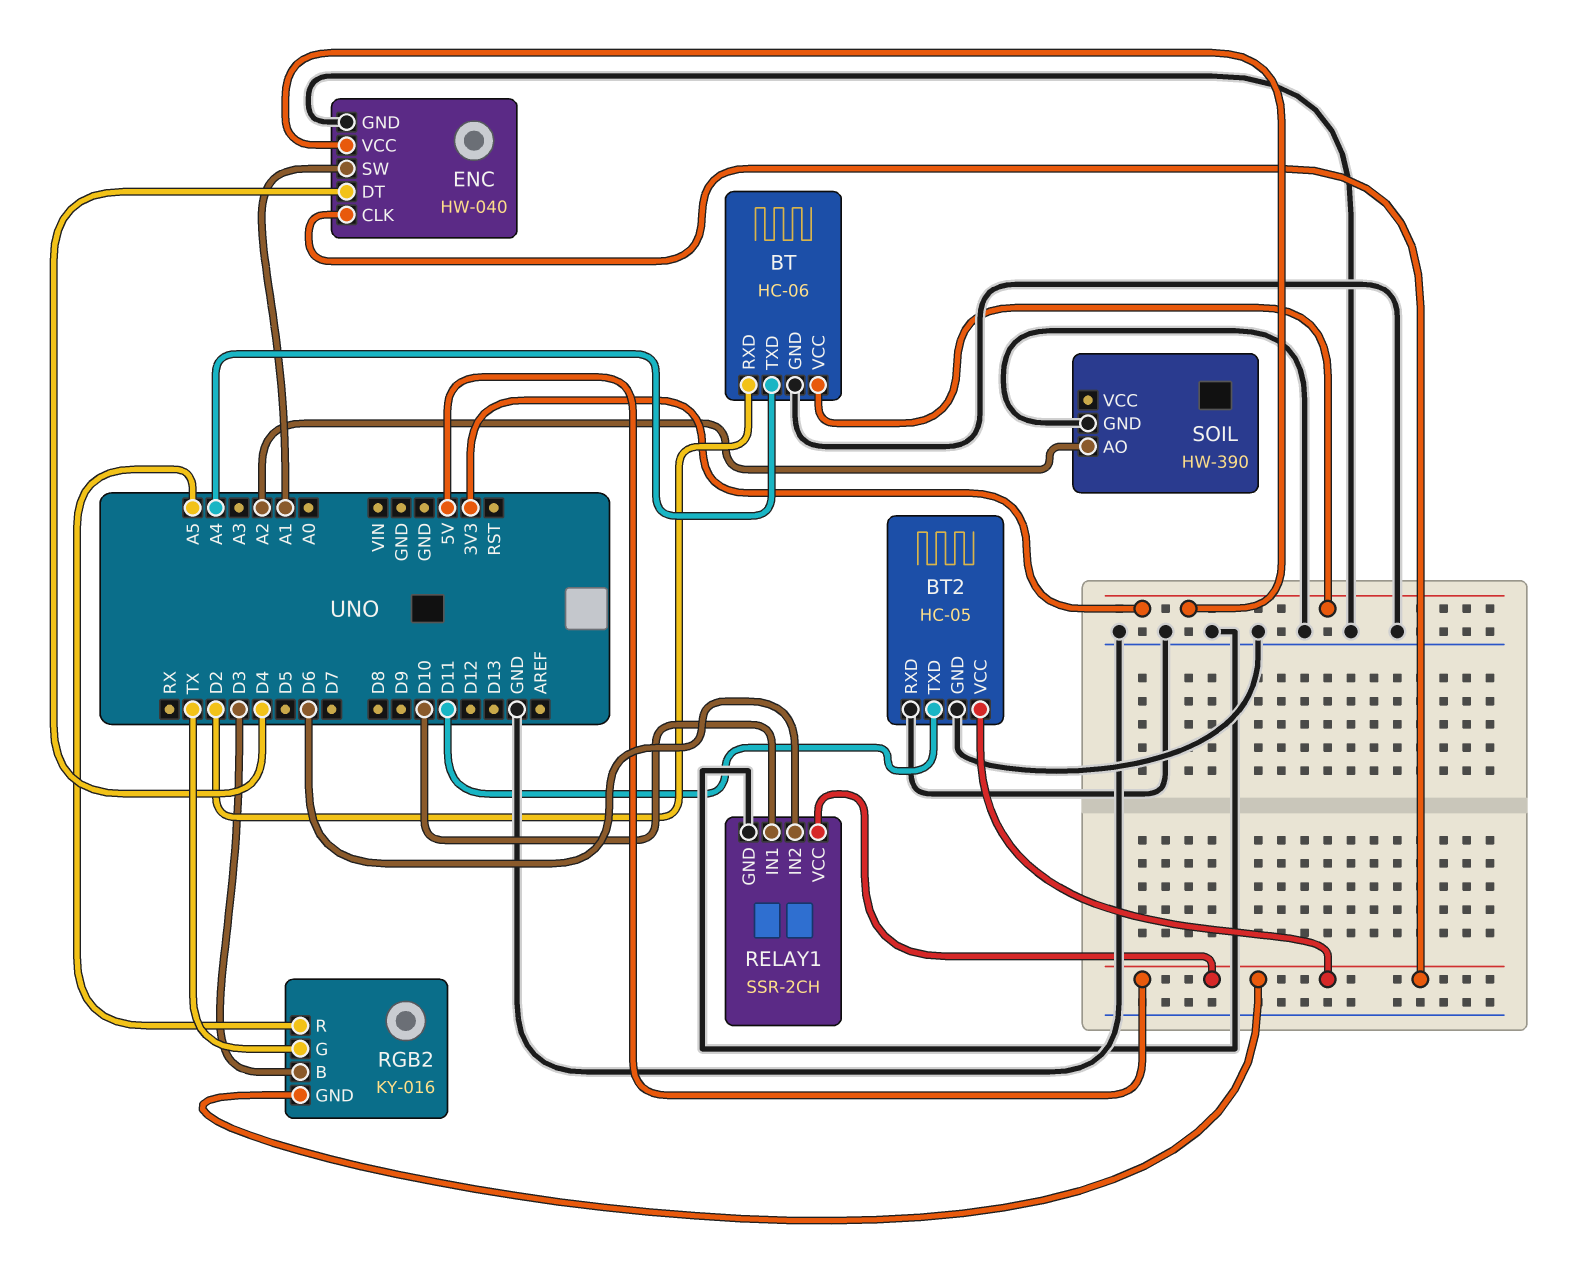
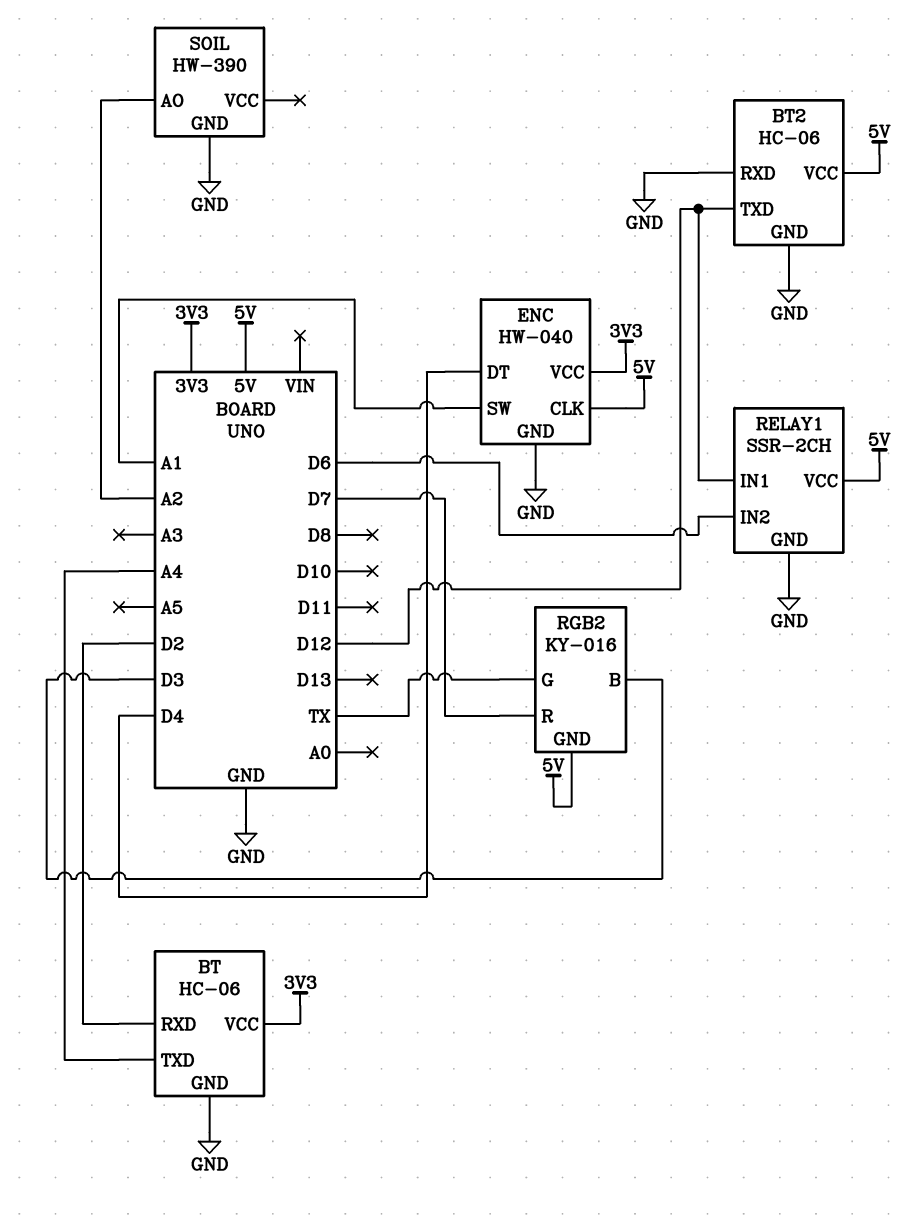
BT2: HC-05 -> HC-06
BT2 pin TXD: D11 -> D12
RELAY1 pin IN1: D10 -> D12
RGB2 pin R: A5 -> D7

